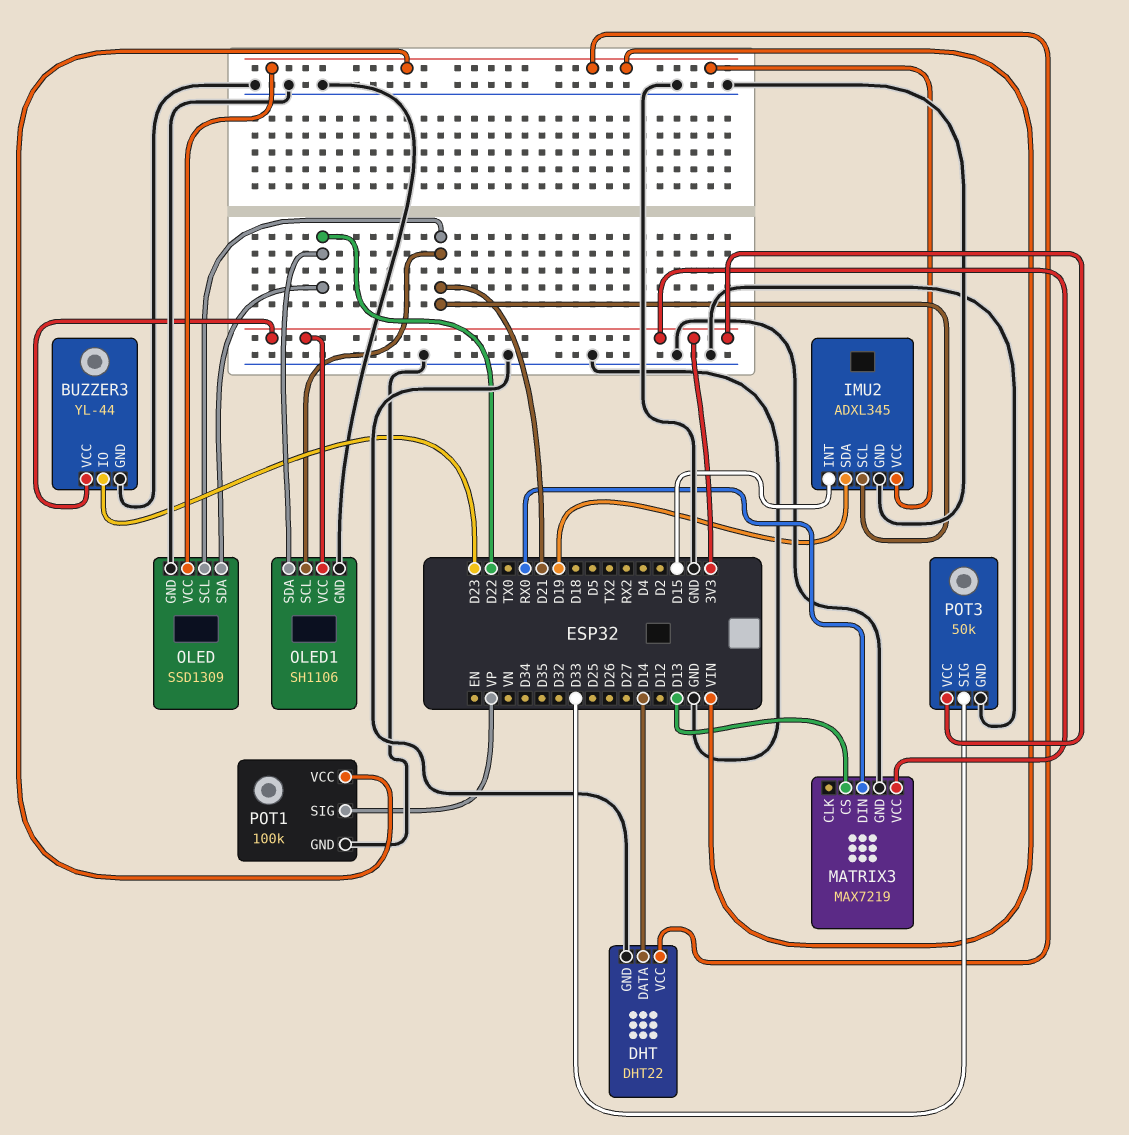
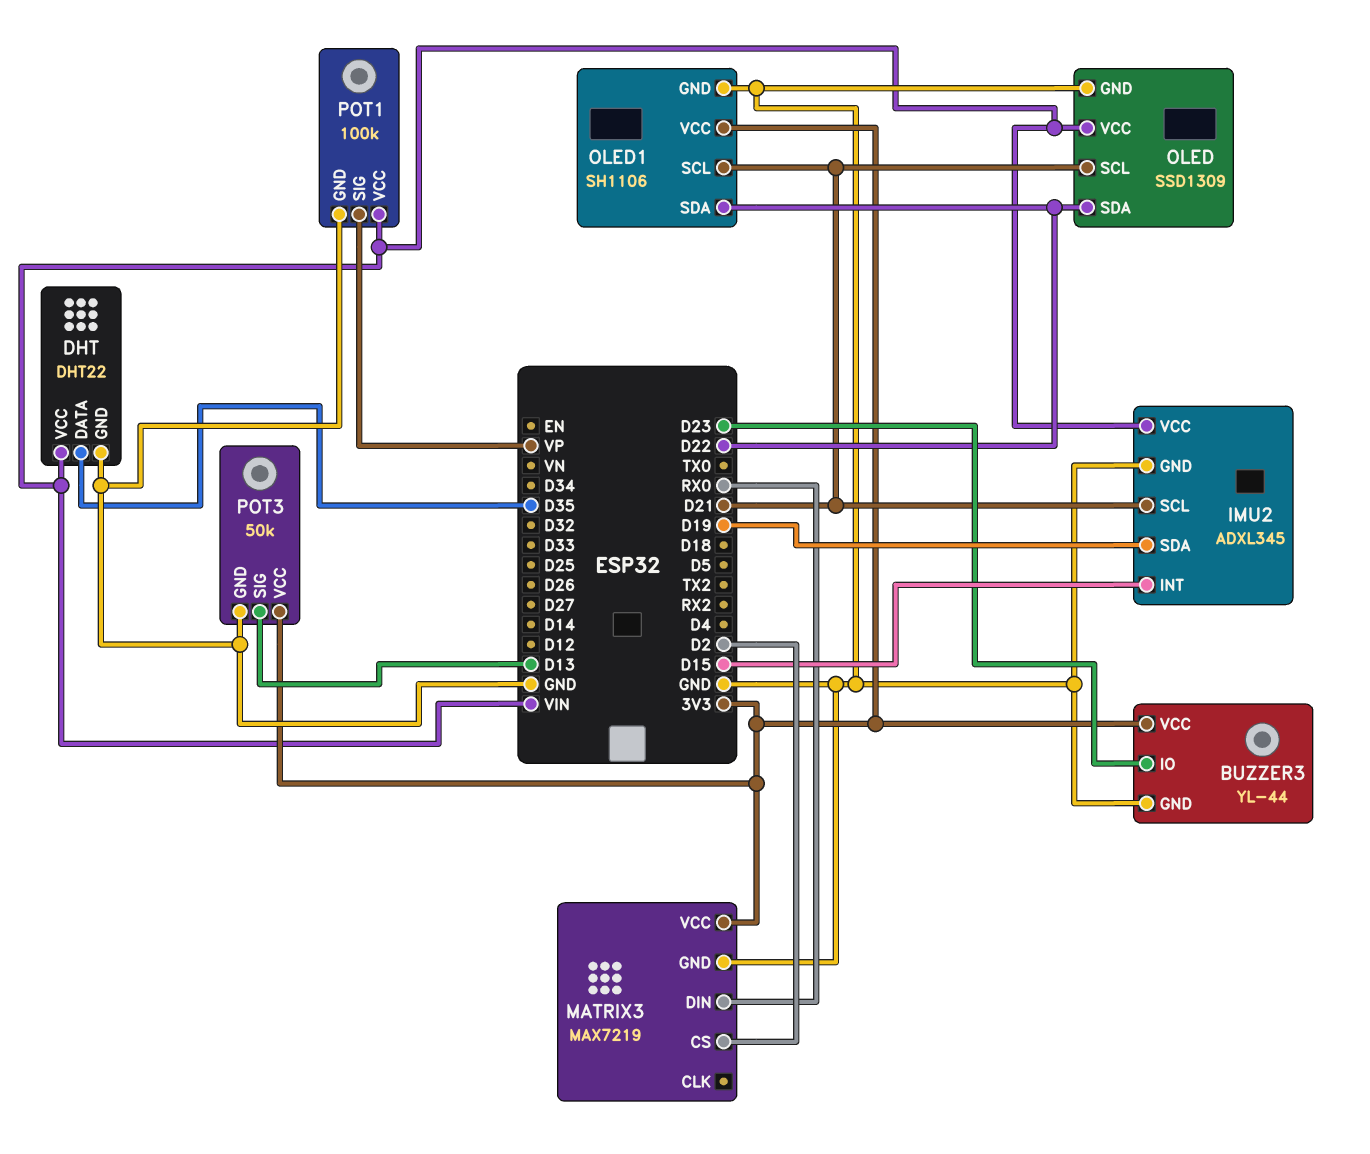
DHT pin DATA: D14 -> D35
MATRIX3 pin CS: D13 -> D2
POT3 pin SIG: D33 -> D13

